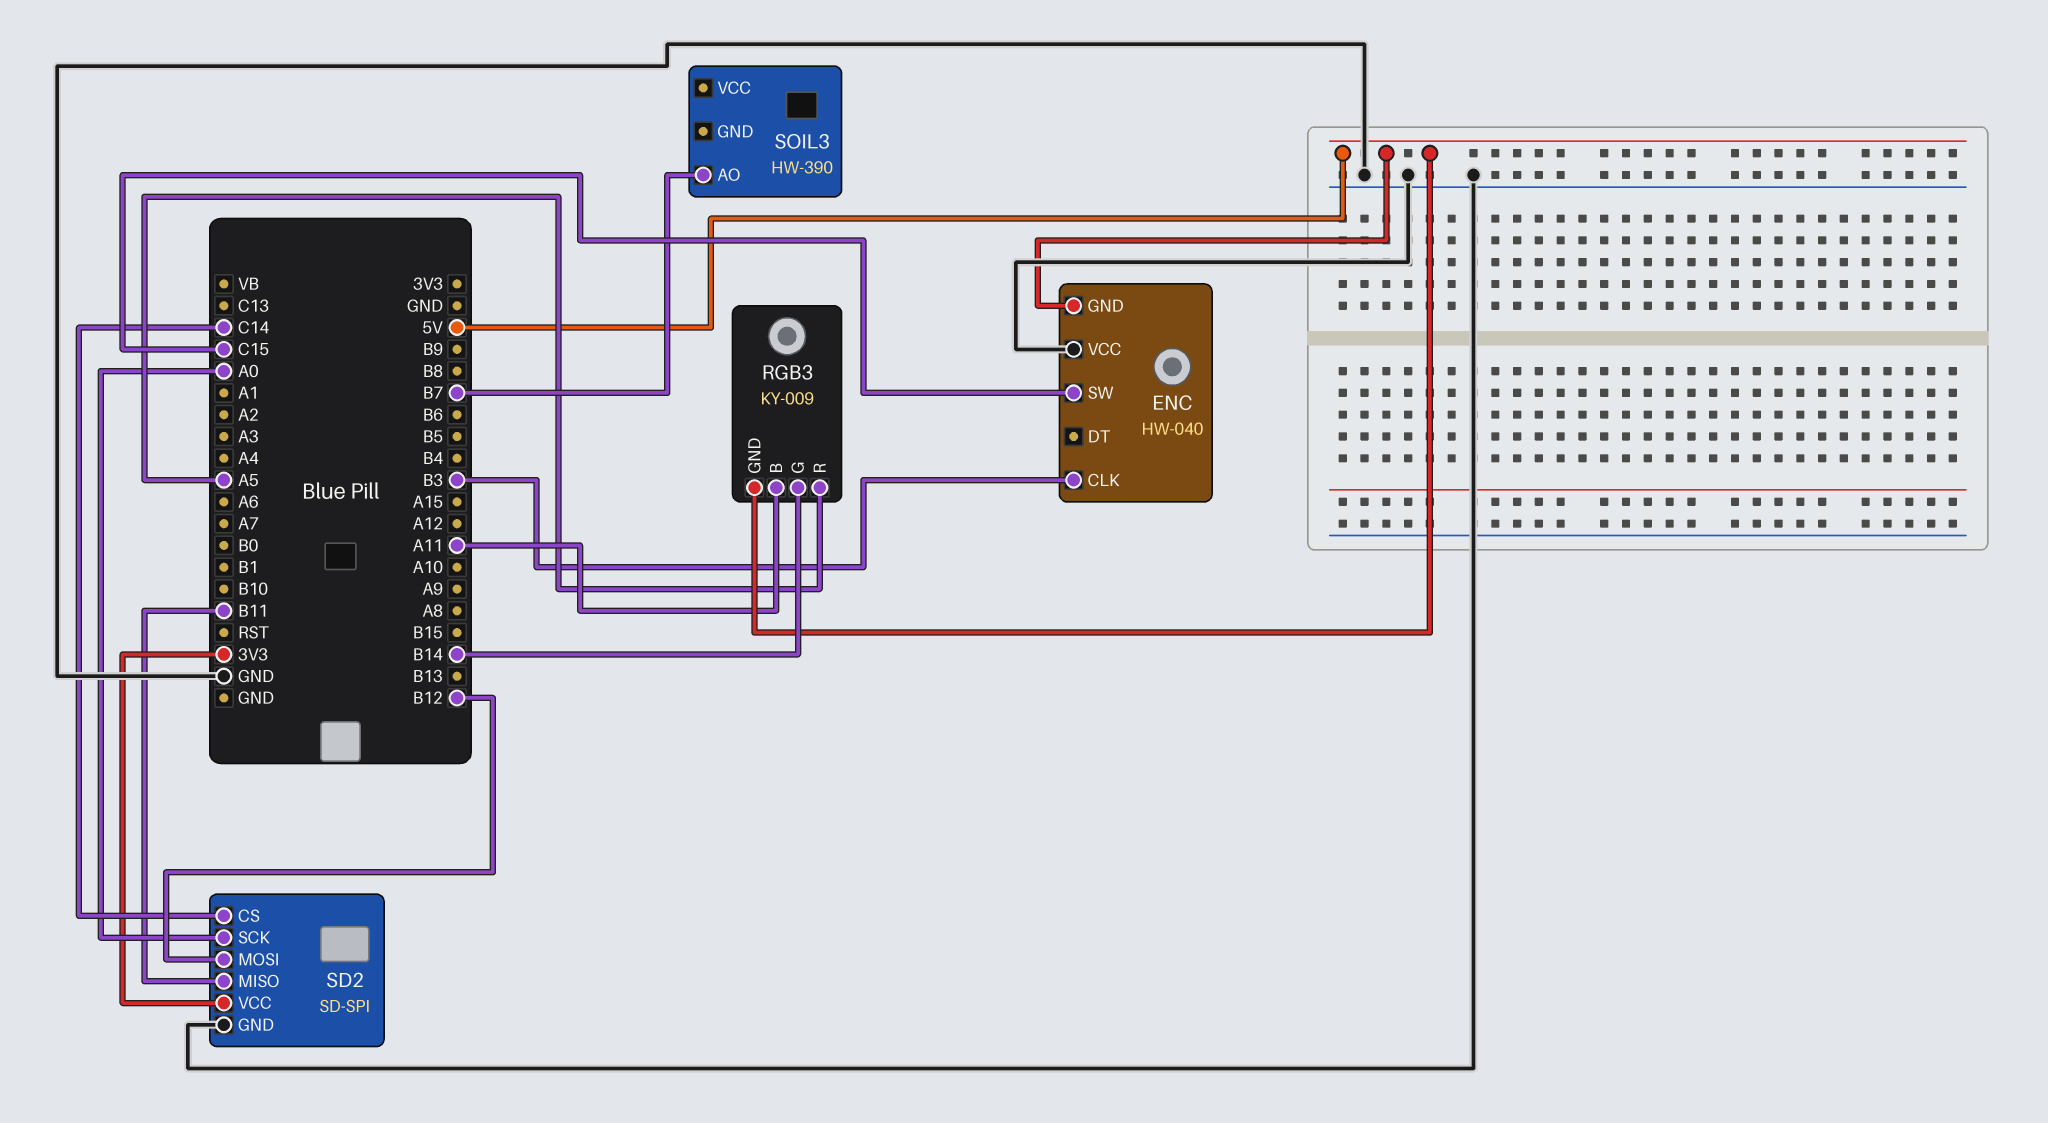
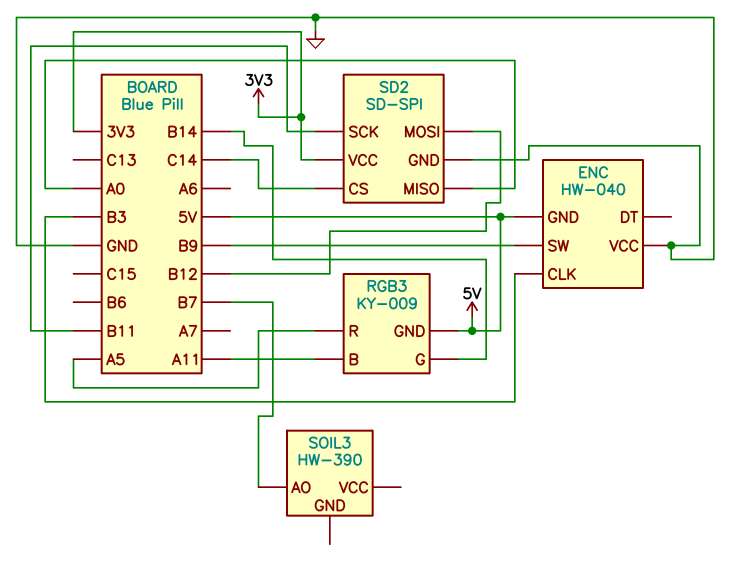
ENC pin SW: C15 -> B9
SD2 pin MISO: B11 -> A0
SD2 pin SCK: A0 -> B11

